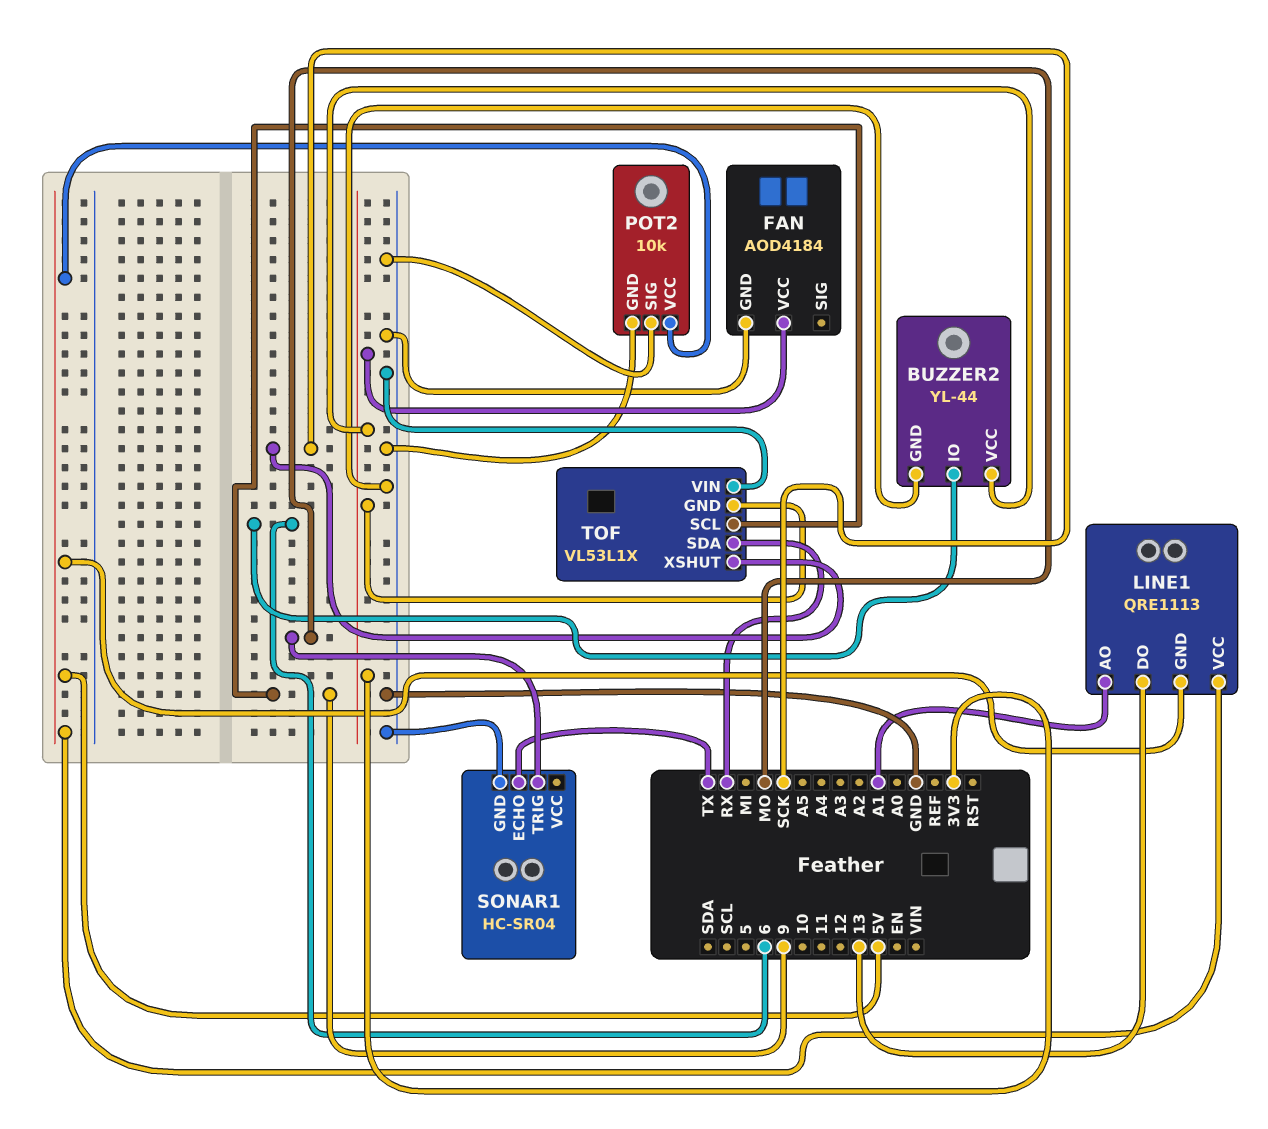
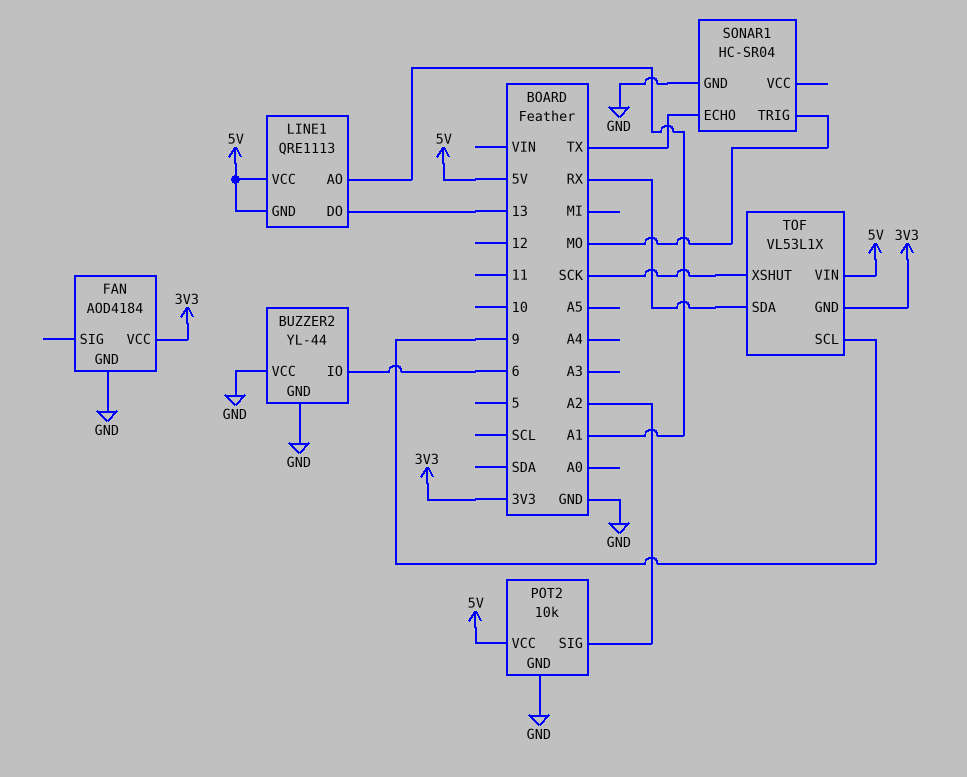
BUZZER2 pin VCC: 3V3 -> GND
POT2 pin SIG: GND -> A2
TOF pin VIN: GND -> 5V

